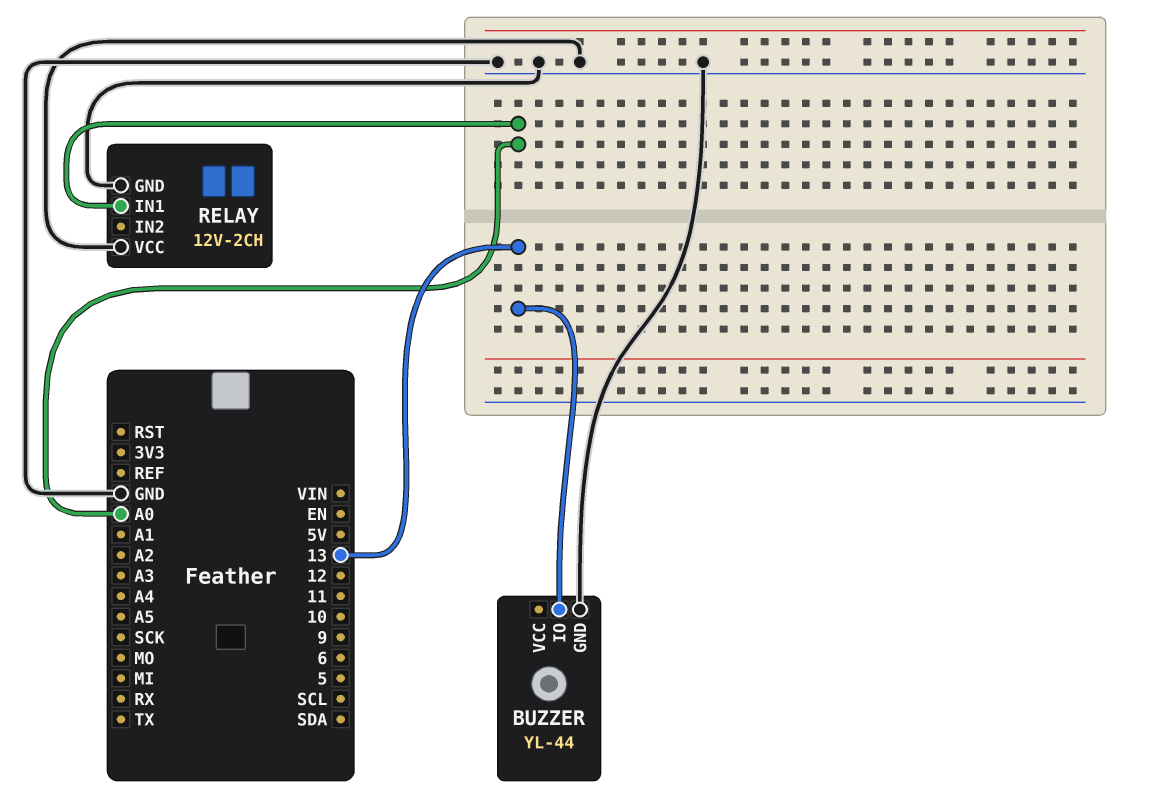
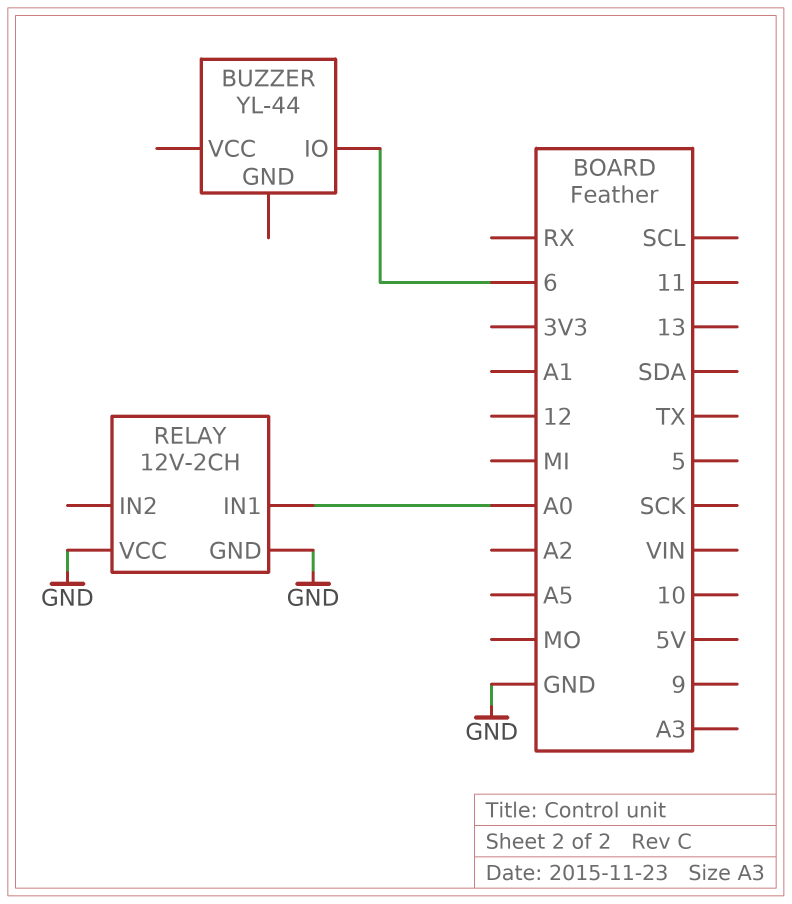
BUZZER pin GND: GND -> none
BUZZER pin IO: 13 -> 6

